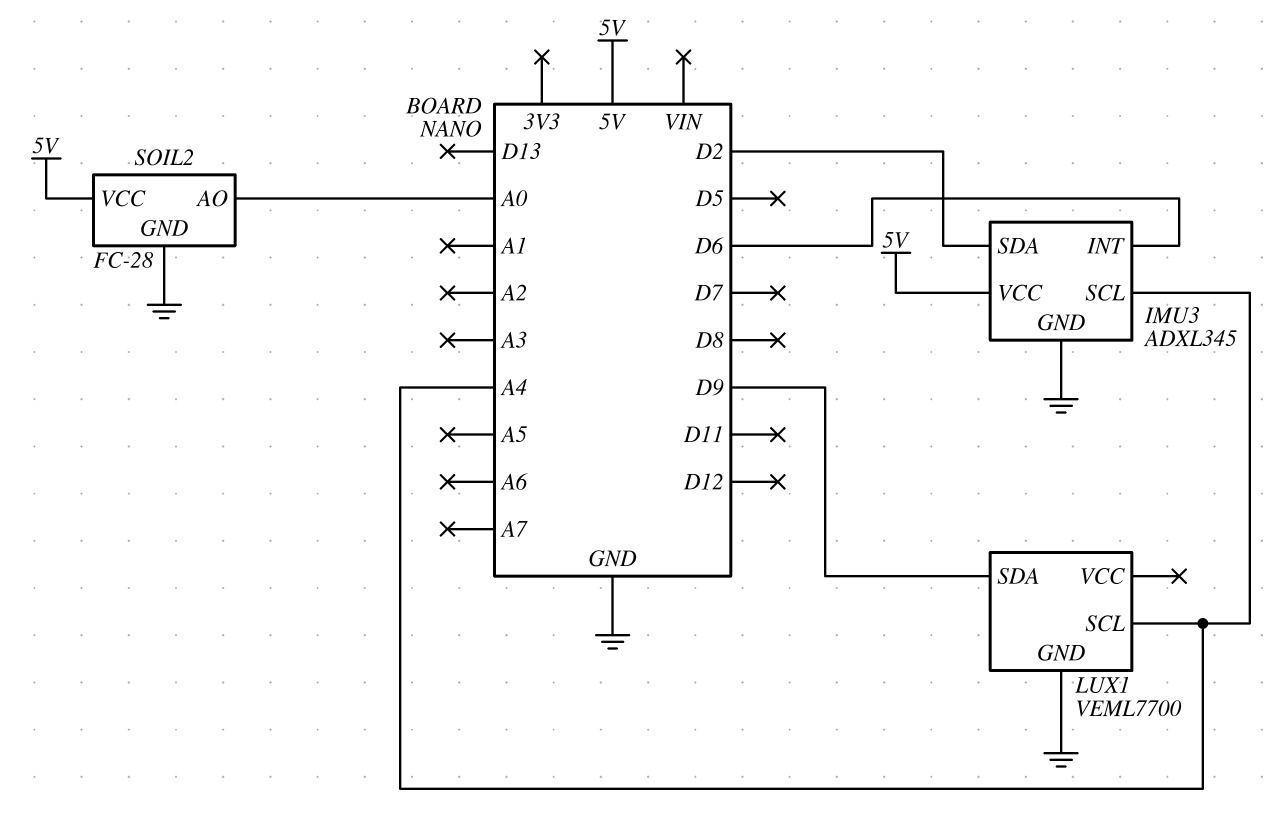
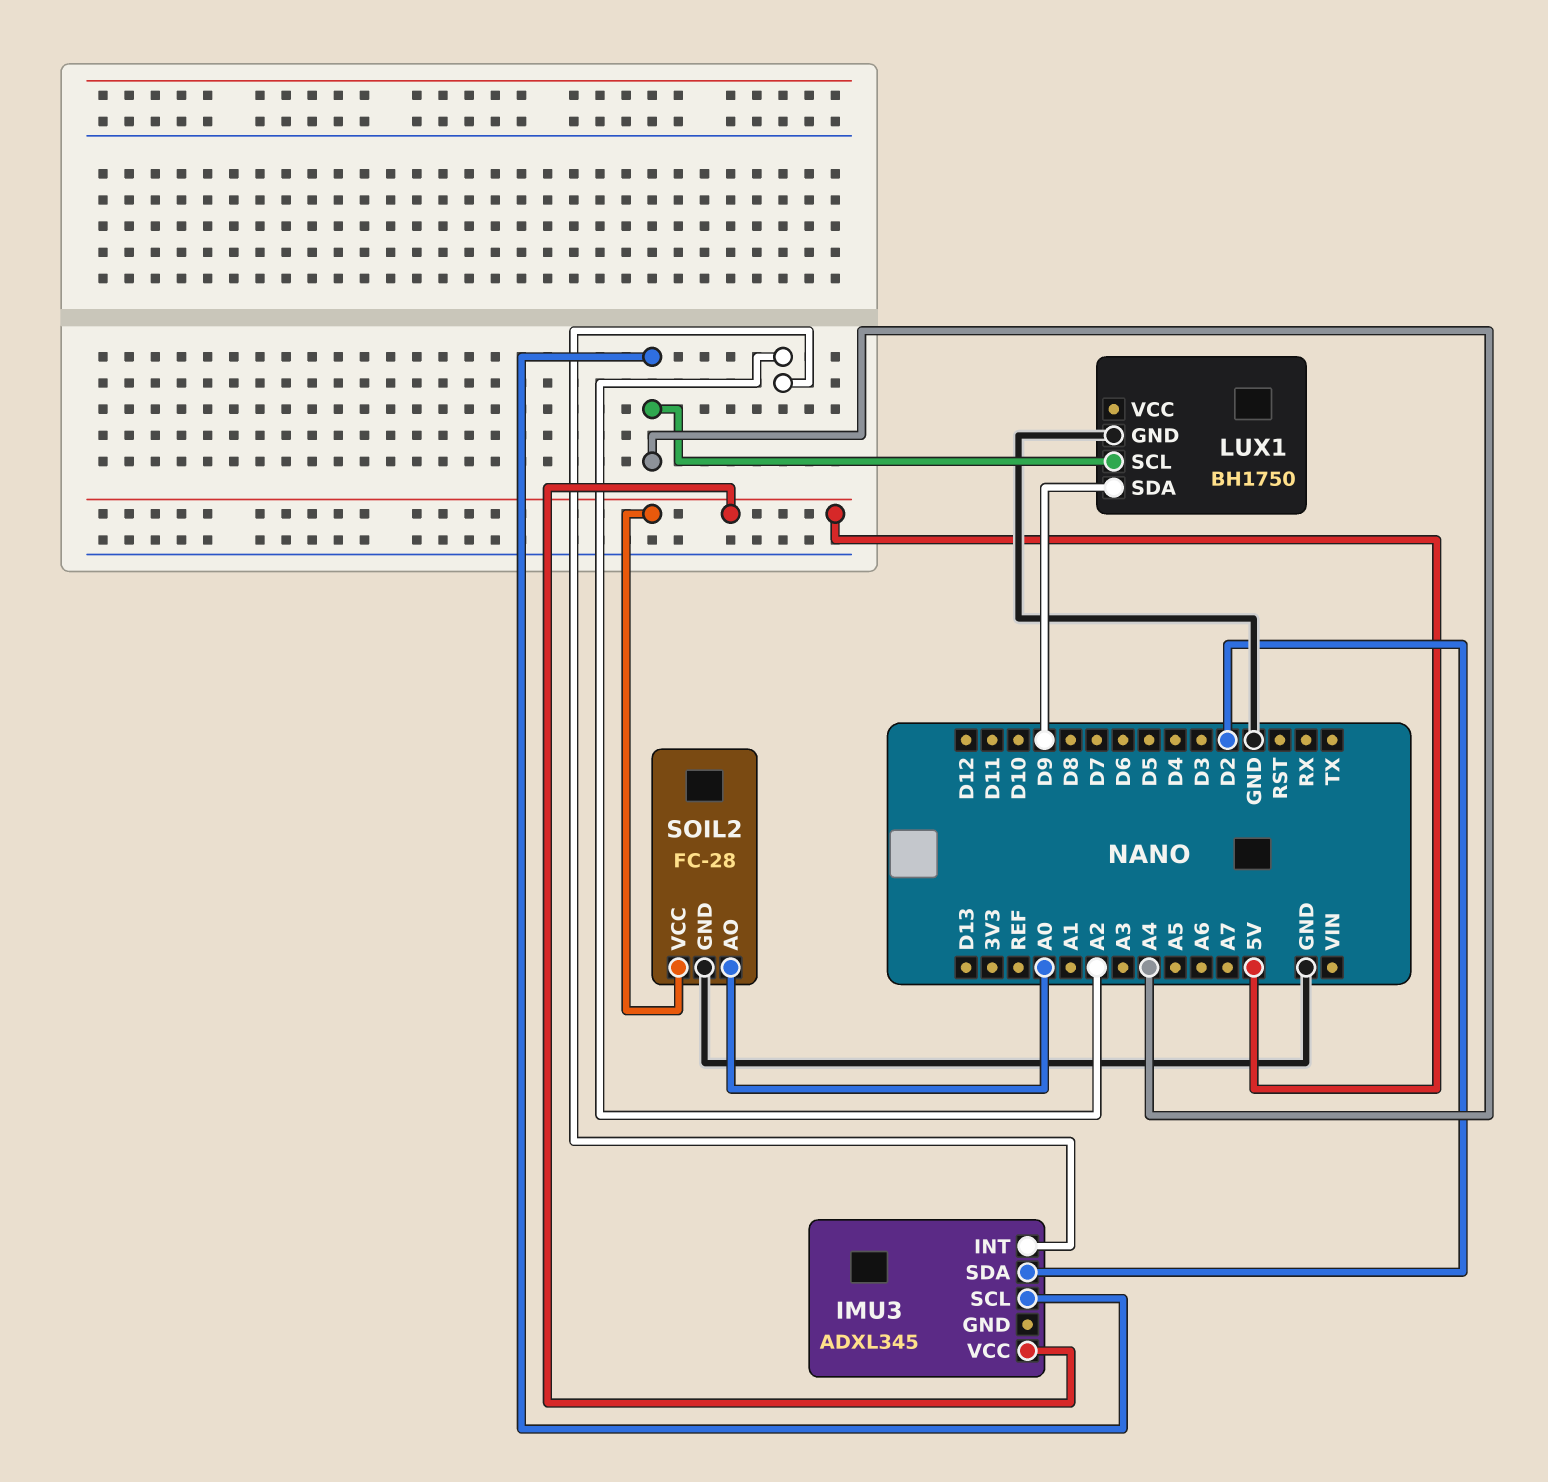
IMU3 pin GND: GND -> none
IMU3 pin INT: D6 -> A2
LUX1: VEML7700 -> BH1750

